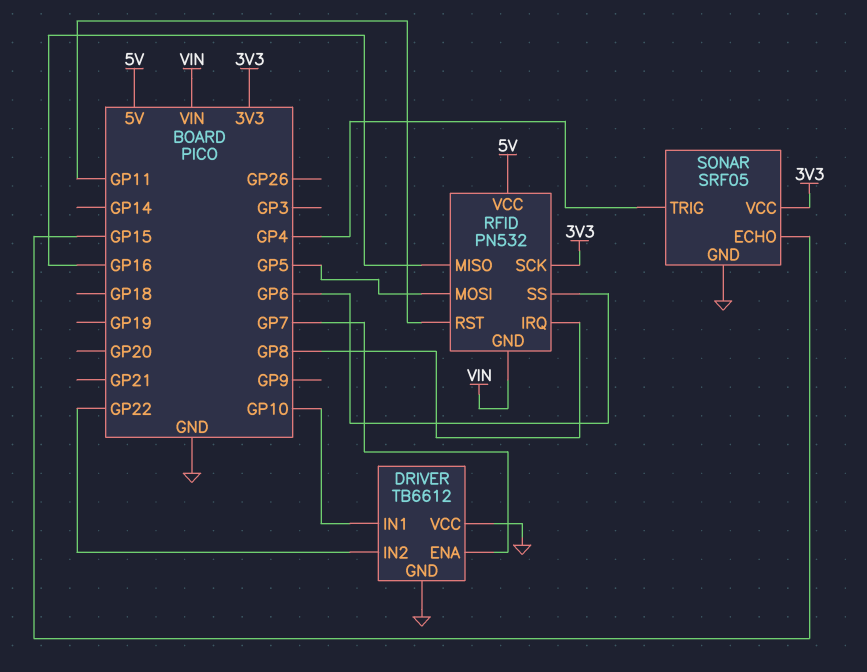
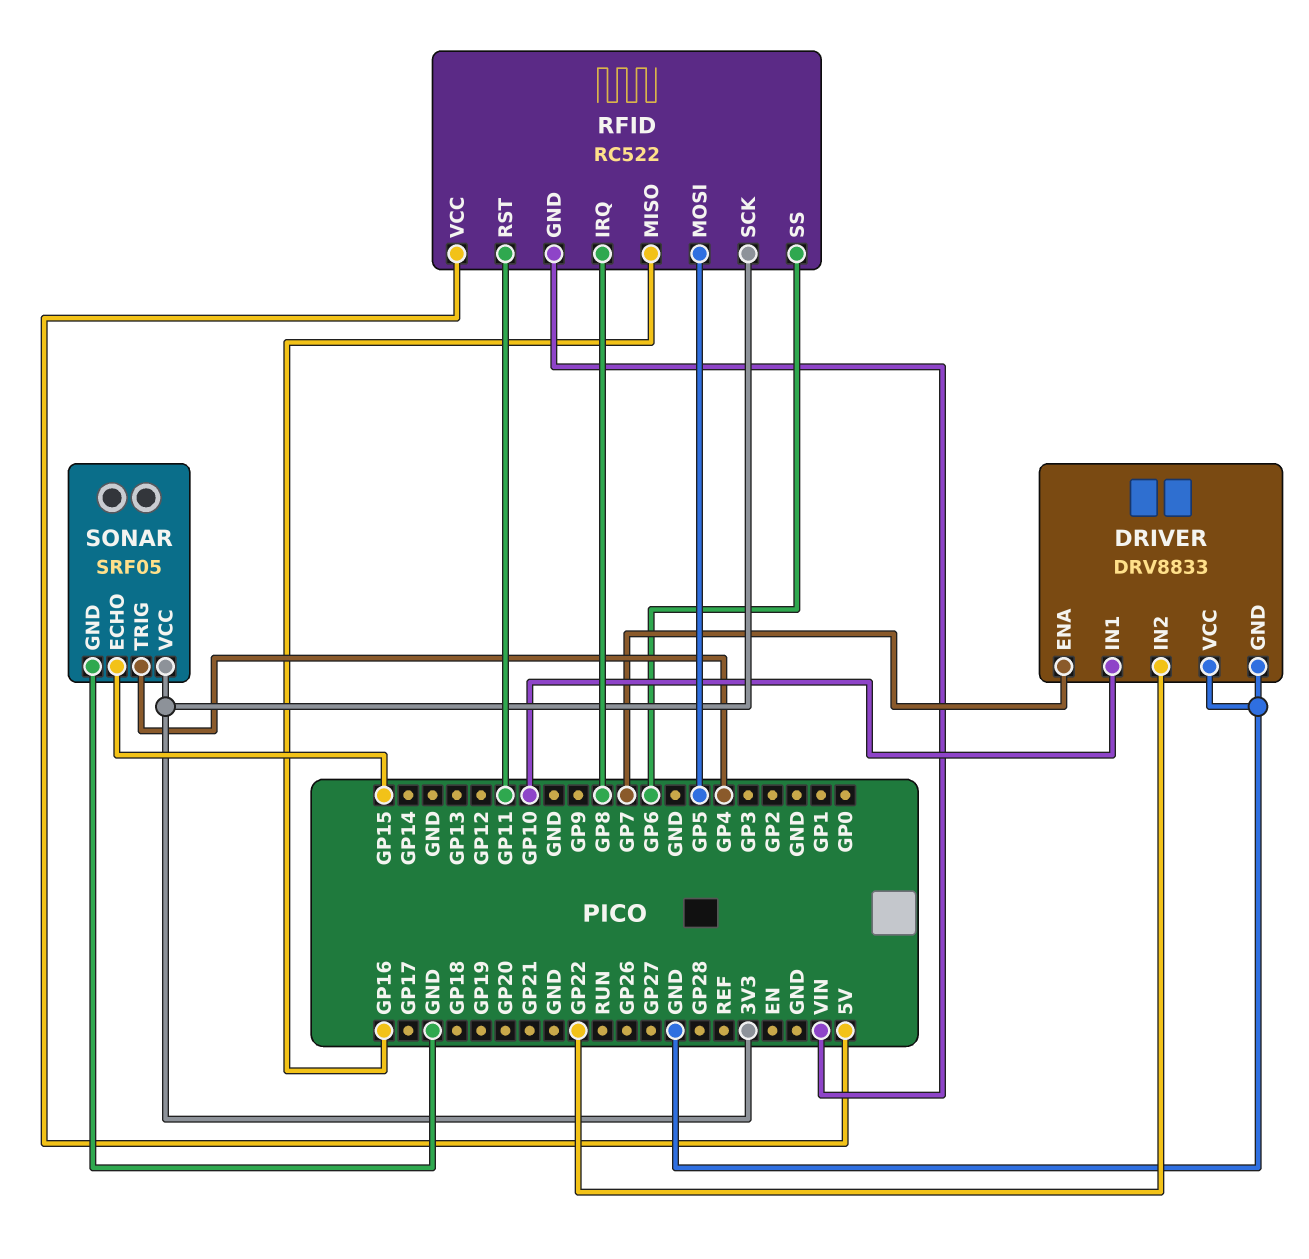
DRIVER: TB6612 -> DRV8833
RFID: PN532 -> RC522

